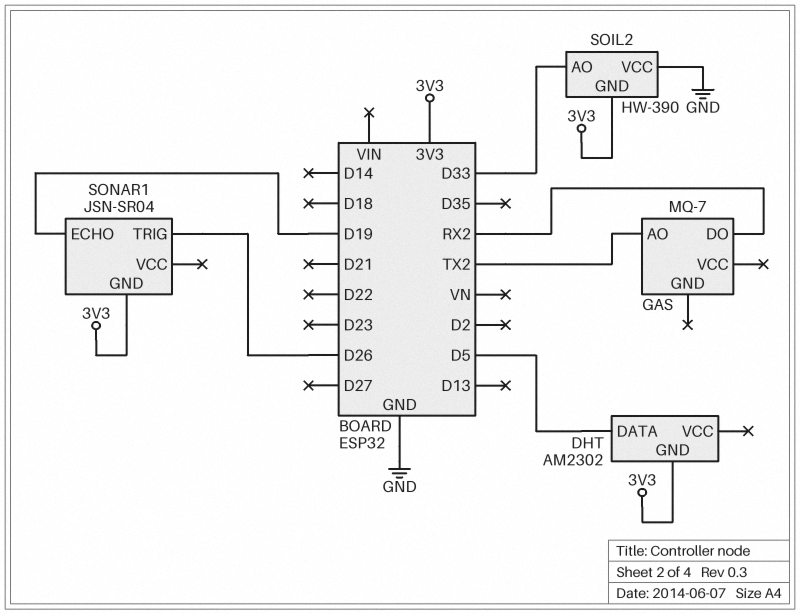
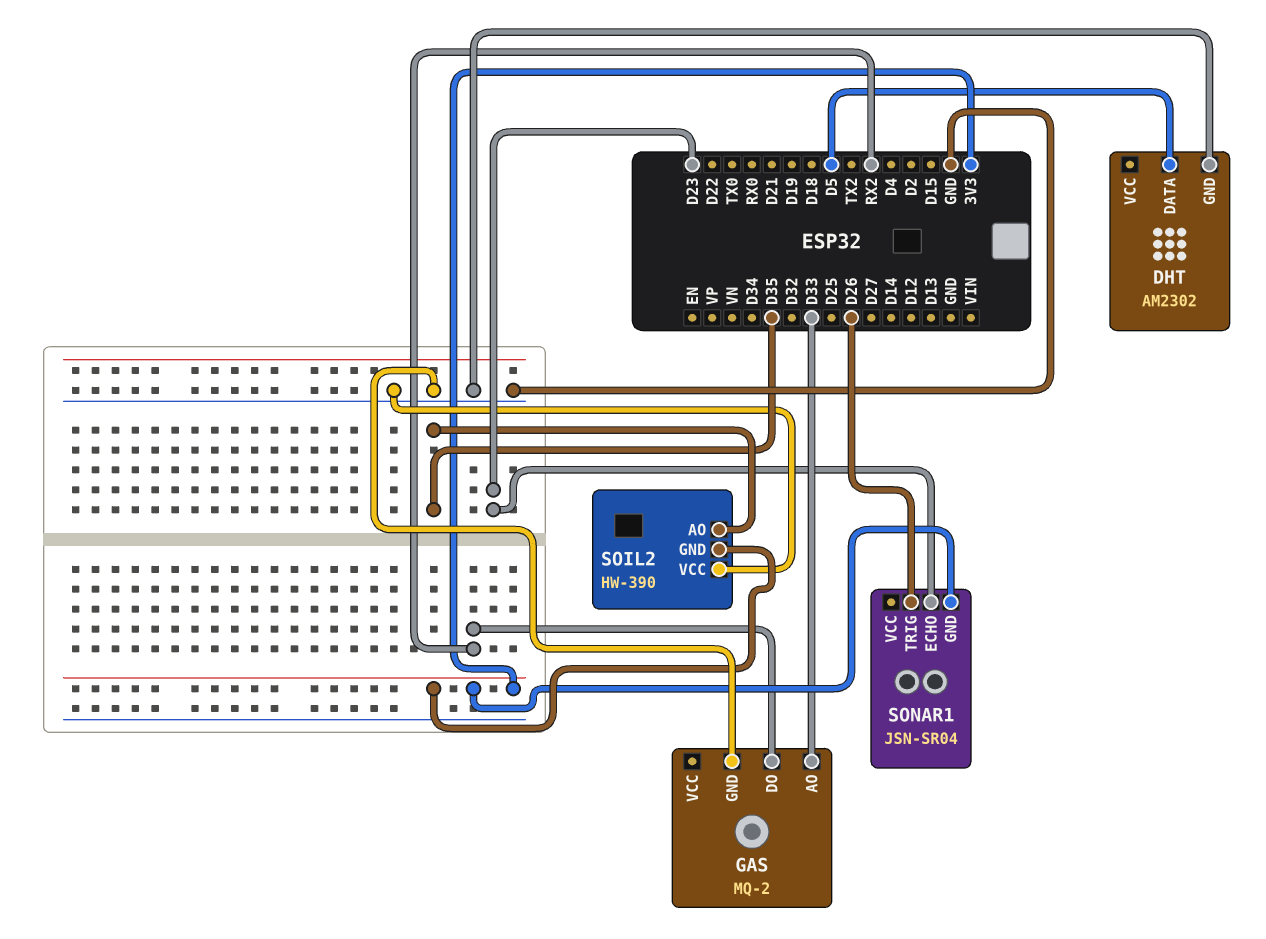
DHT pin GND: 3V3 -> GND
GAS: MQ-7 -> MQ-2
GAS pin AO: TX2 -> D33
GAS pin GND: none -> GND
SOIL2 pin AO: D33 -> D35
SONAR1 pin ECHO: D19 -> D23

